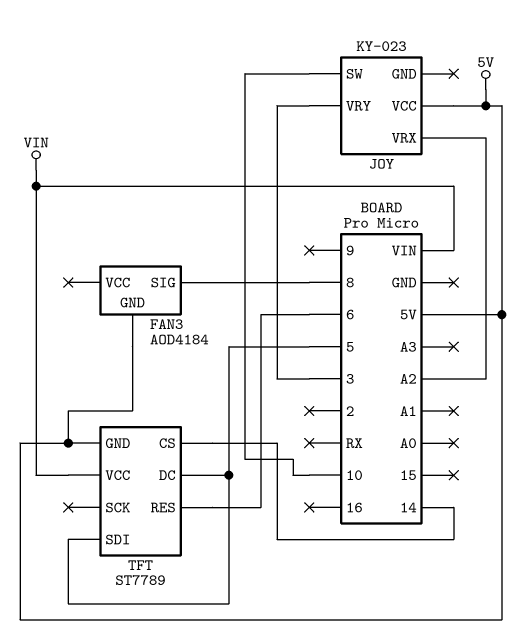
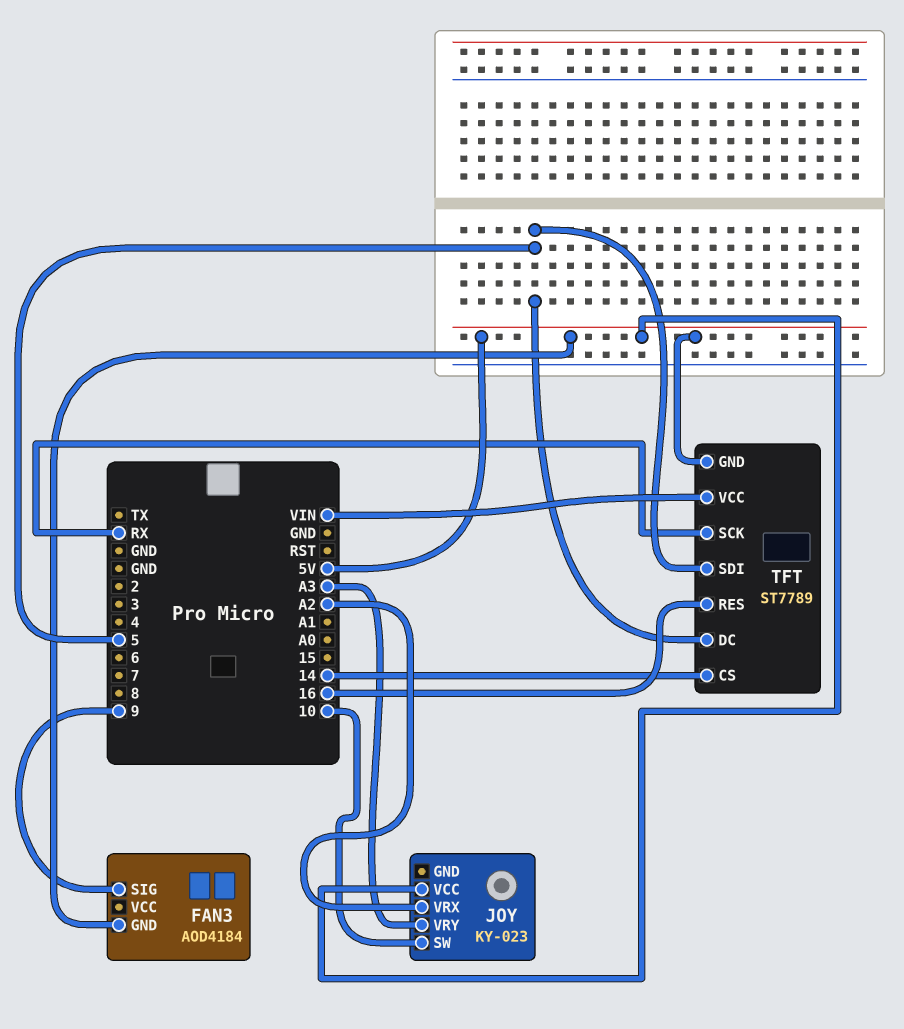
FAN3 pin SIG: 8 -> 9
JOY pin VRY: 3 -> A3
TFT pin RES: 6 -> 16
TFT pin SCK: none -> RX

